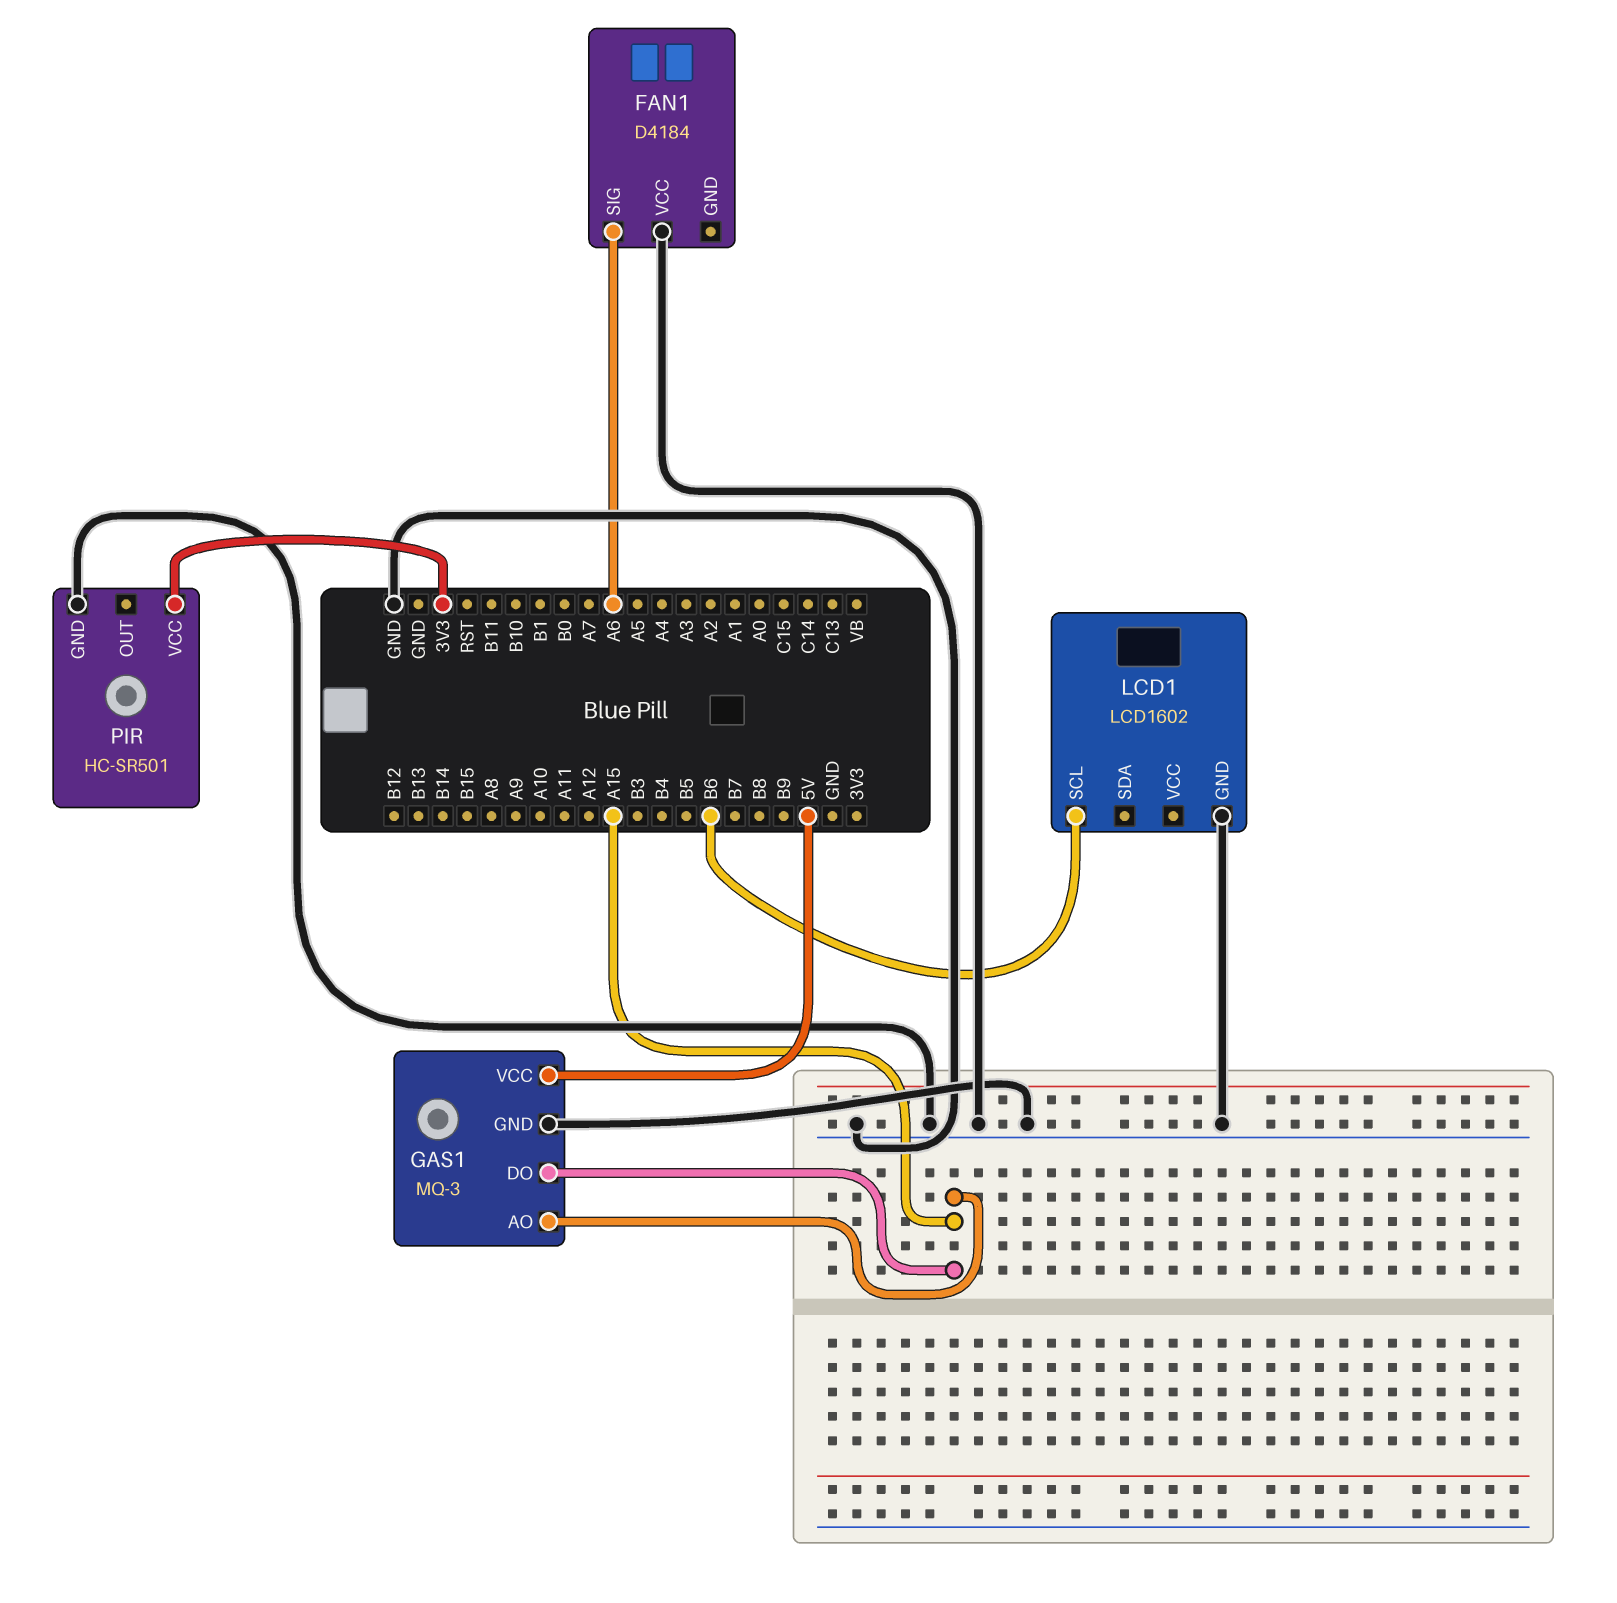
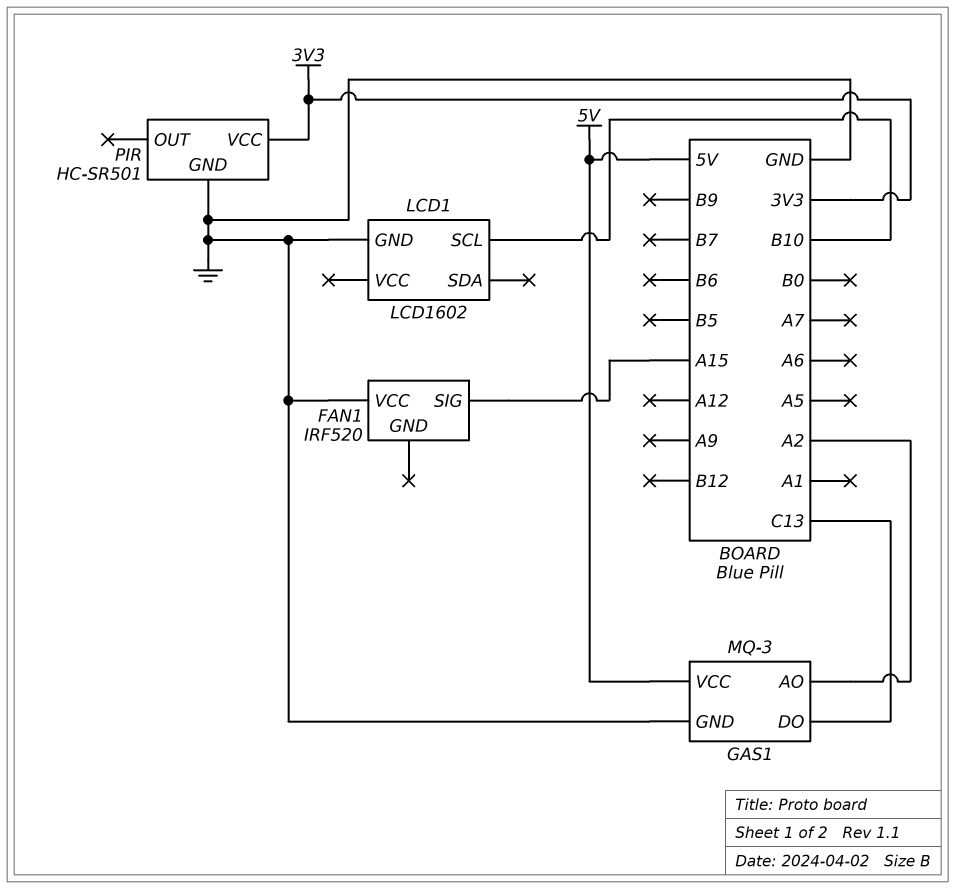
FAN1: D4184 -> IRF520
FAN1 pin SIG: A6 -> A15
GAS1 pin AO: A15 -> A2
GAS1 pin DO: A15 -> C13
LCD1 pin SCL: B6 -> B10

